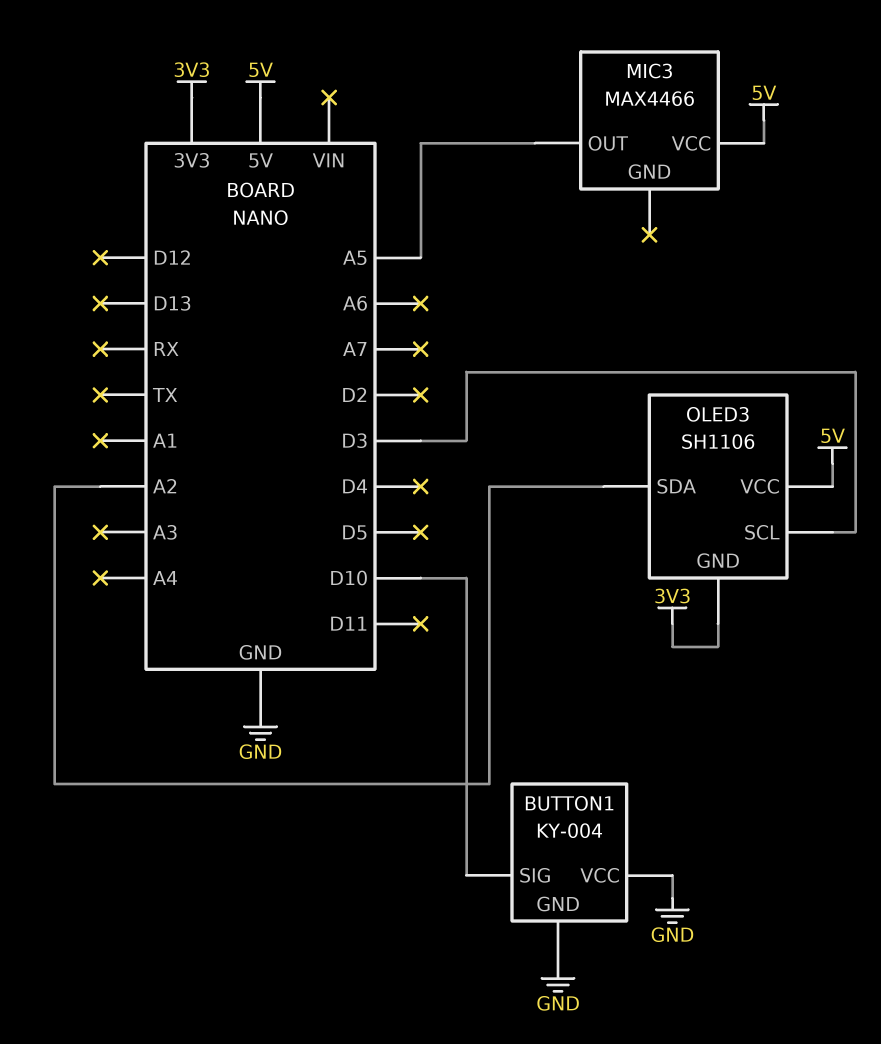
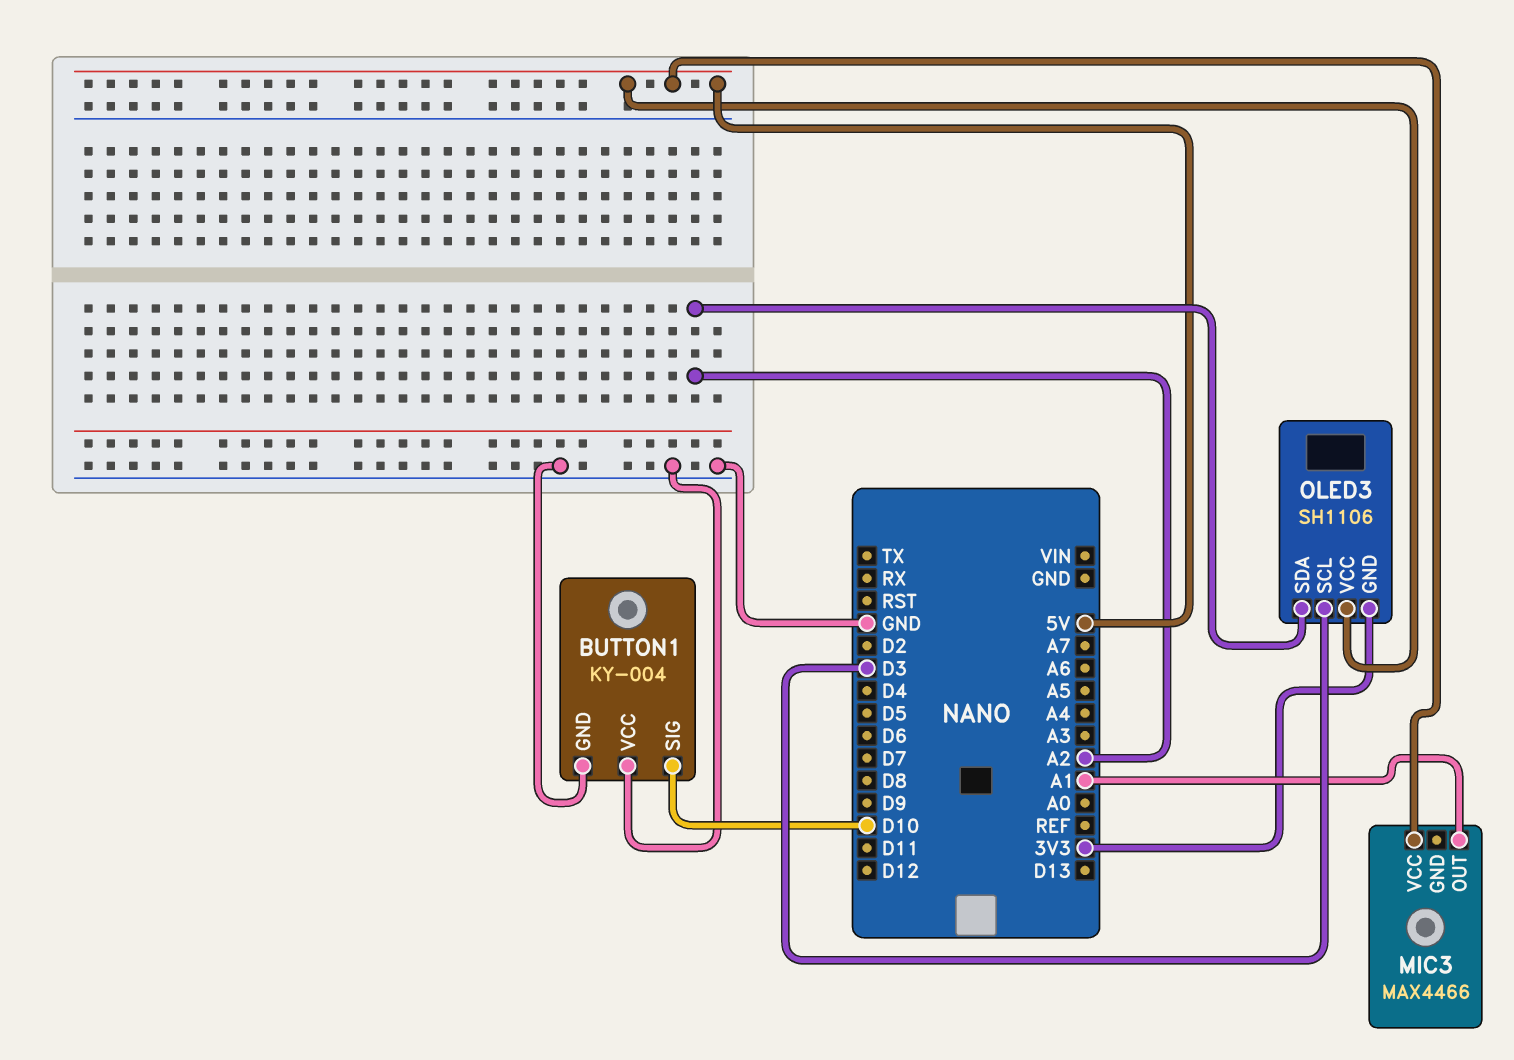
MIC3 pin OUT: A5 -> A1

